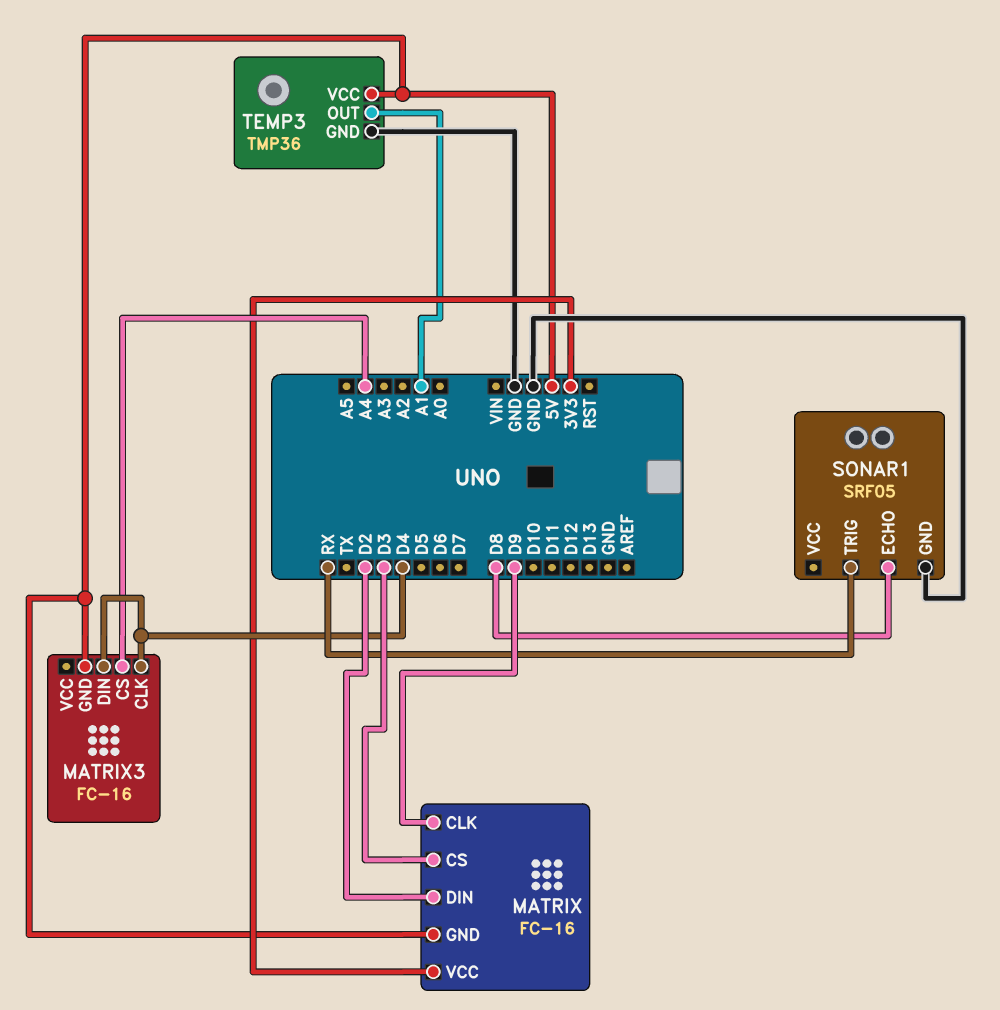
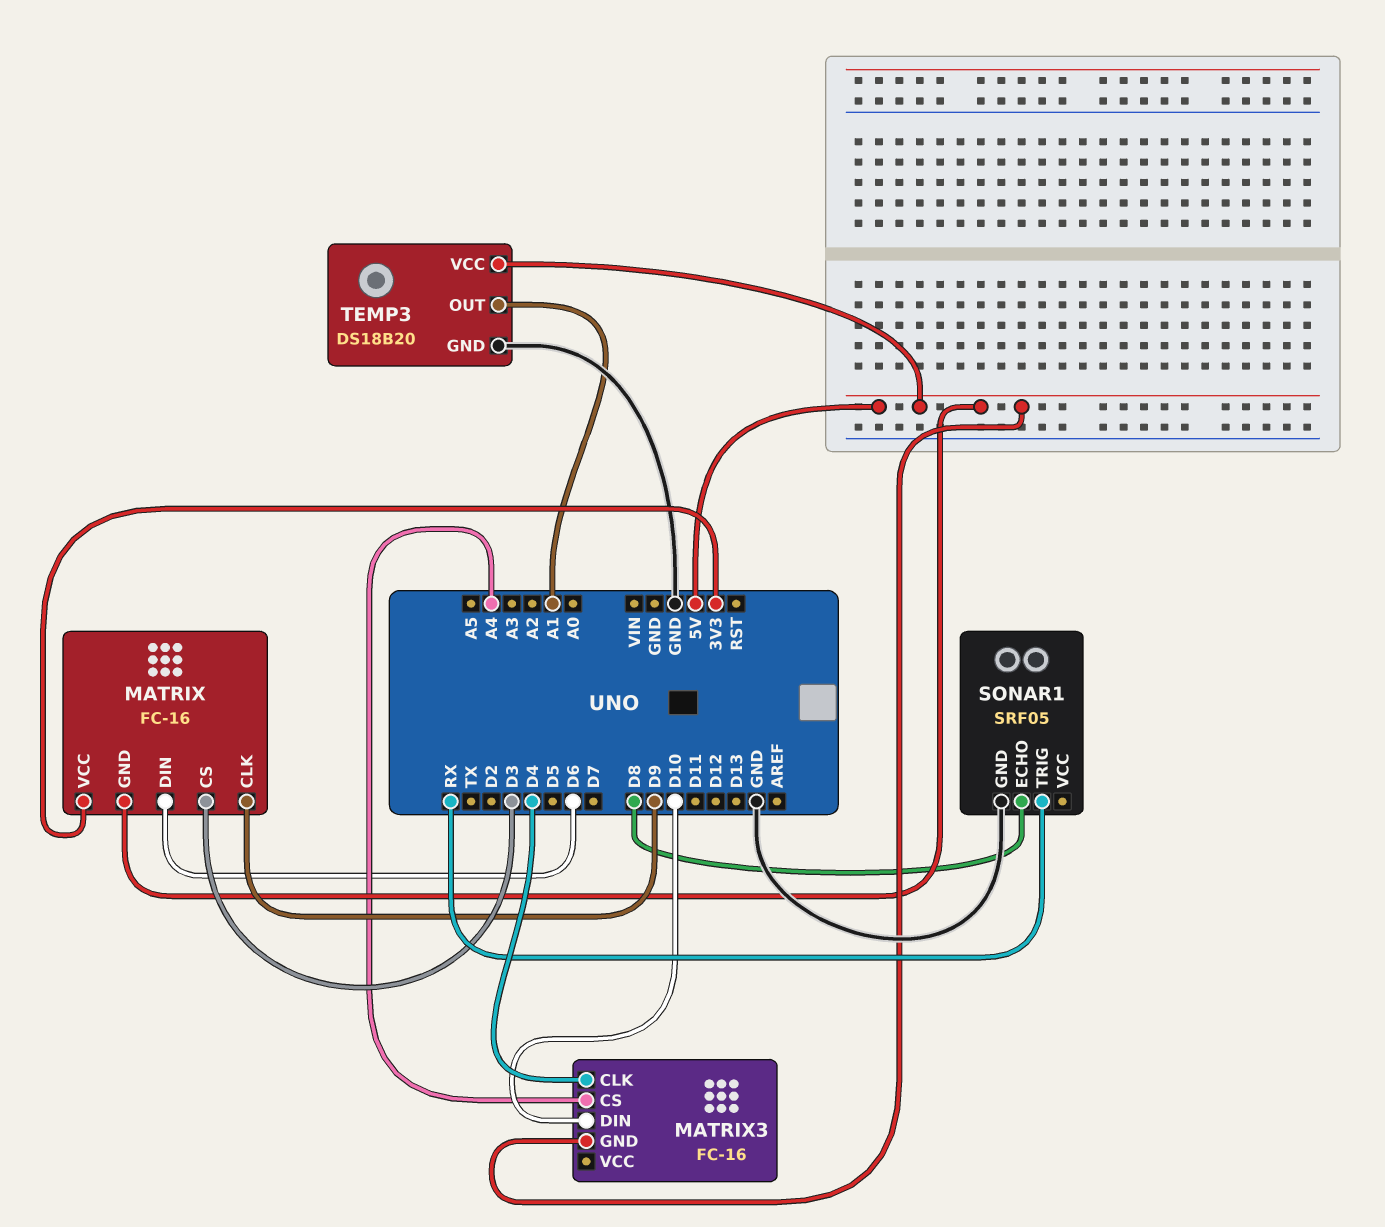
MATRIX pin DIN: D2 -> D6
MATRIX3 pin DIN: D4 -> D10
TEMP3: TMP36 -> DS18B20

